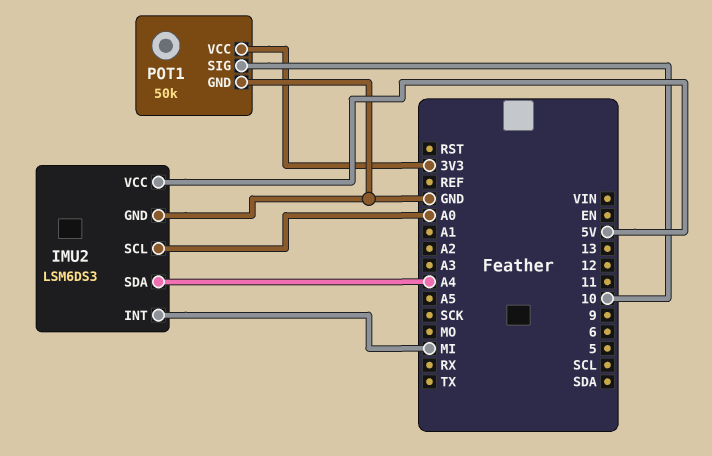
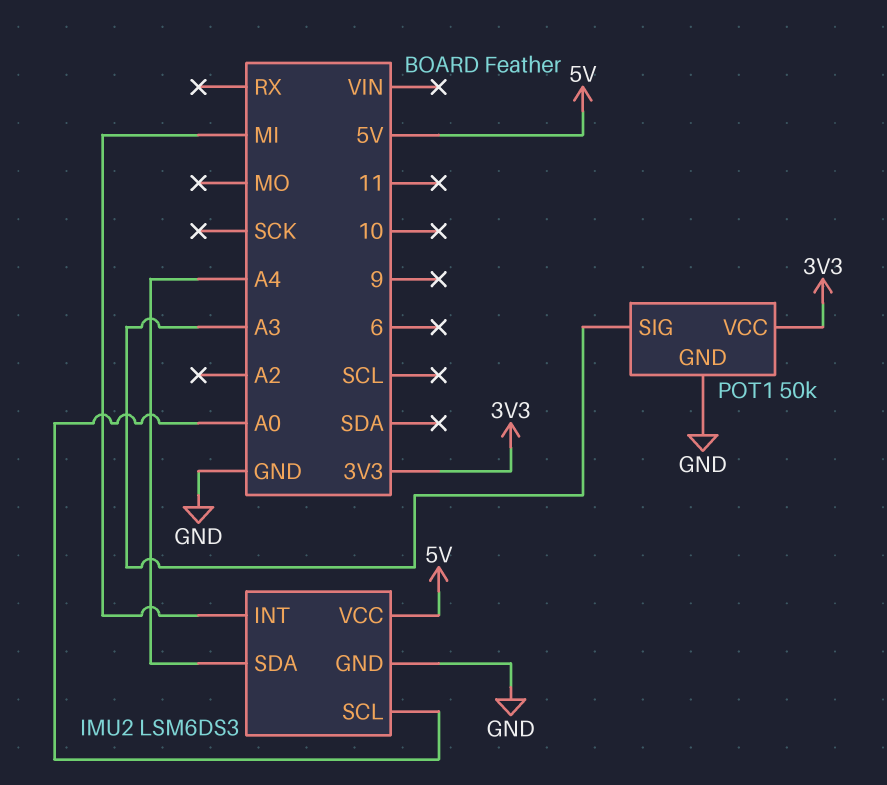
POT1 pin SIG: 10 -> A3

